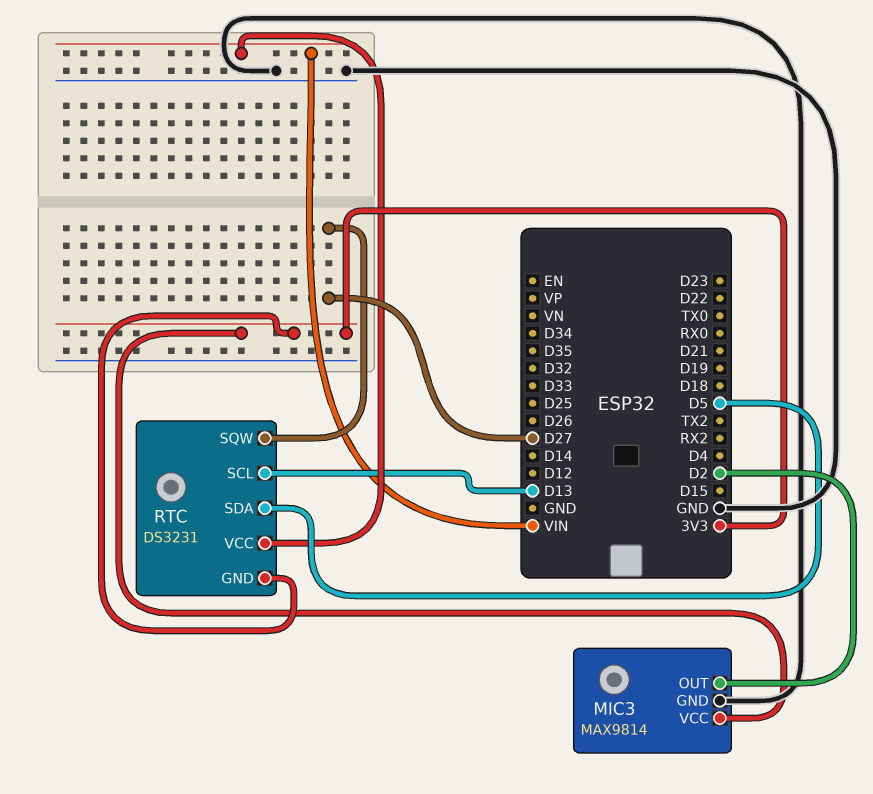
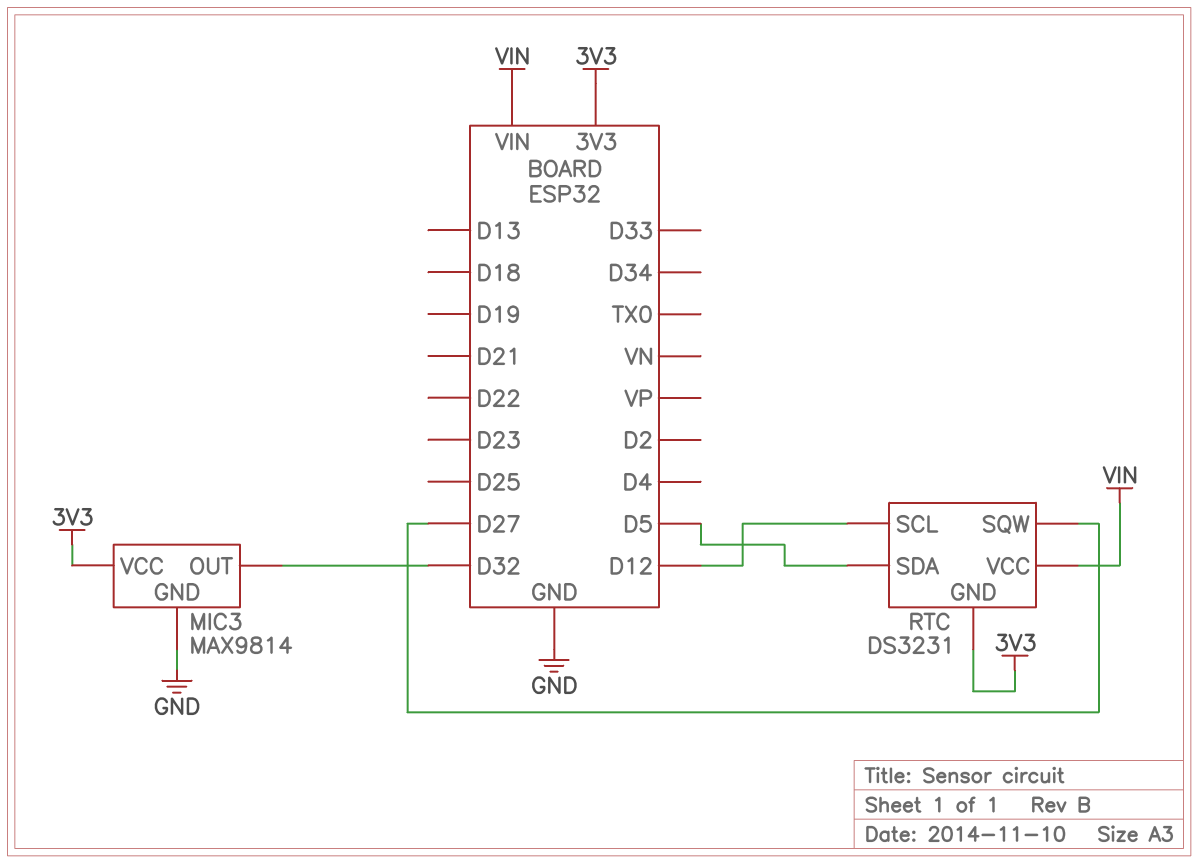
MIC3 pin OUT: D2 -> D32
RTC pin SCL: D13 -> D12

